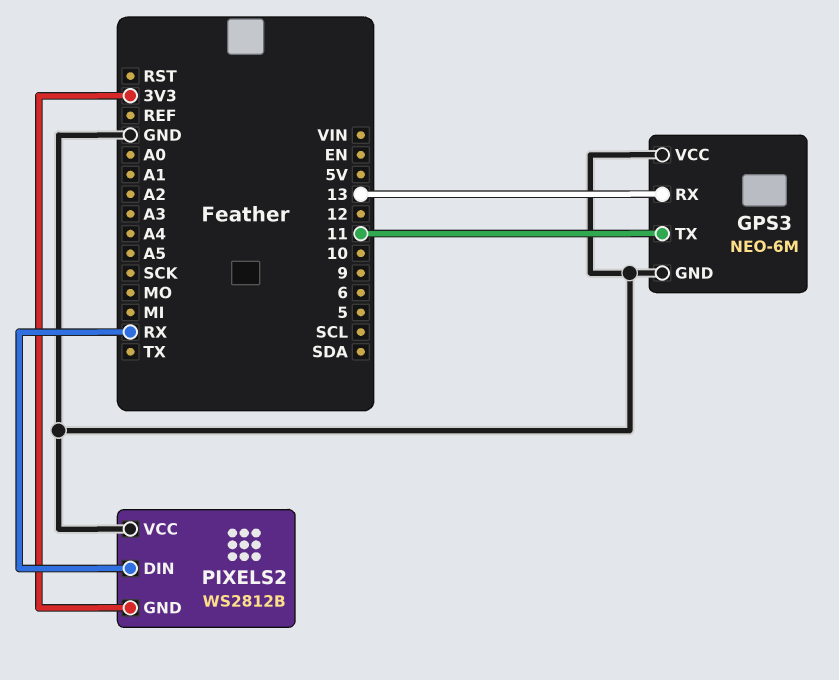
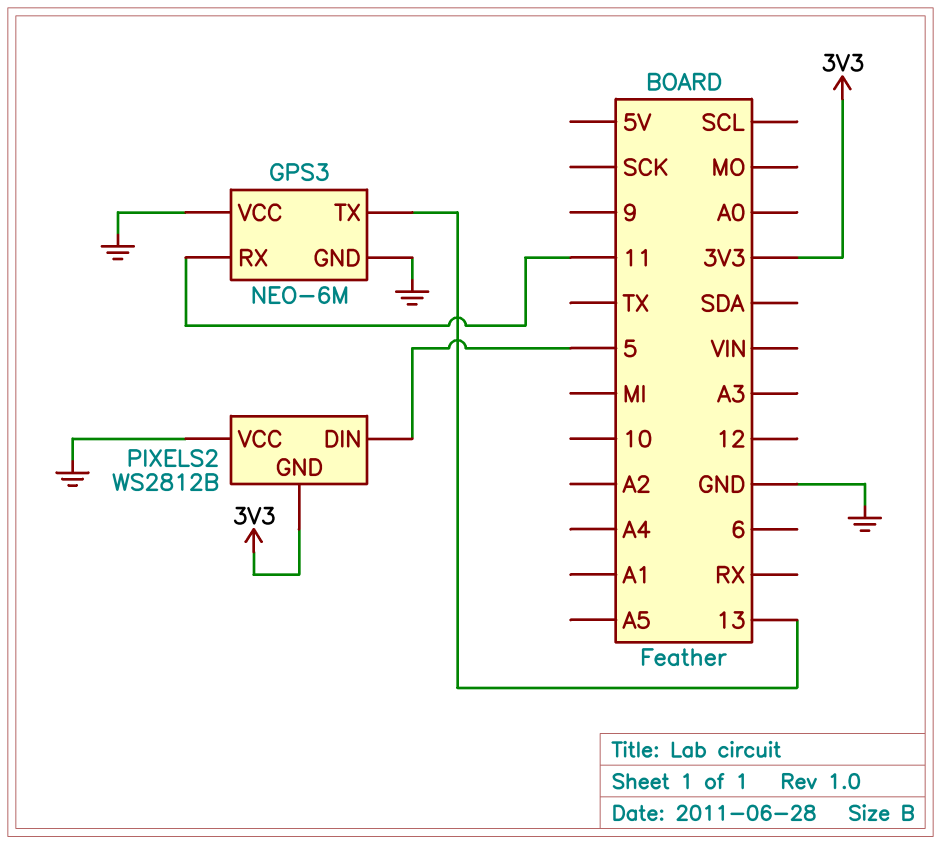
GPS3 pin RX: 13 -> 11
GPS3 pin TX: 11 -> 13
PIXELS2 pin DIN: RX -> 5

